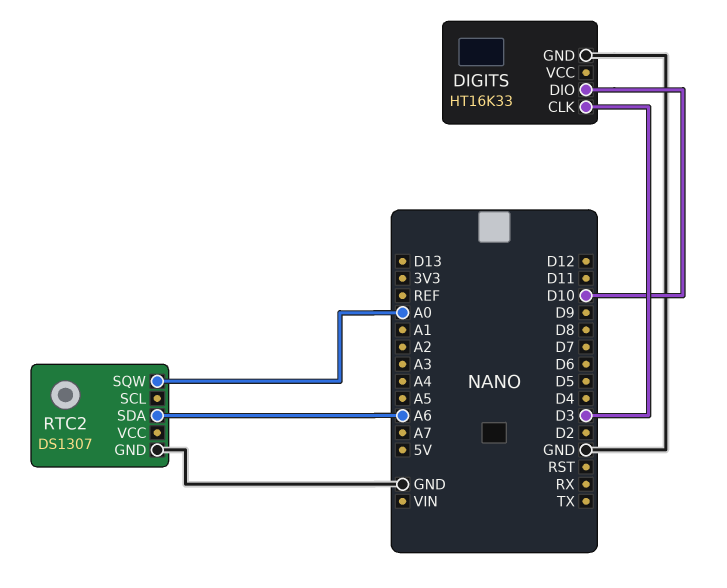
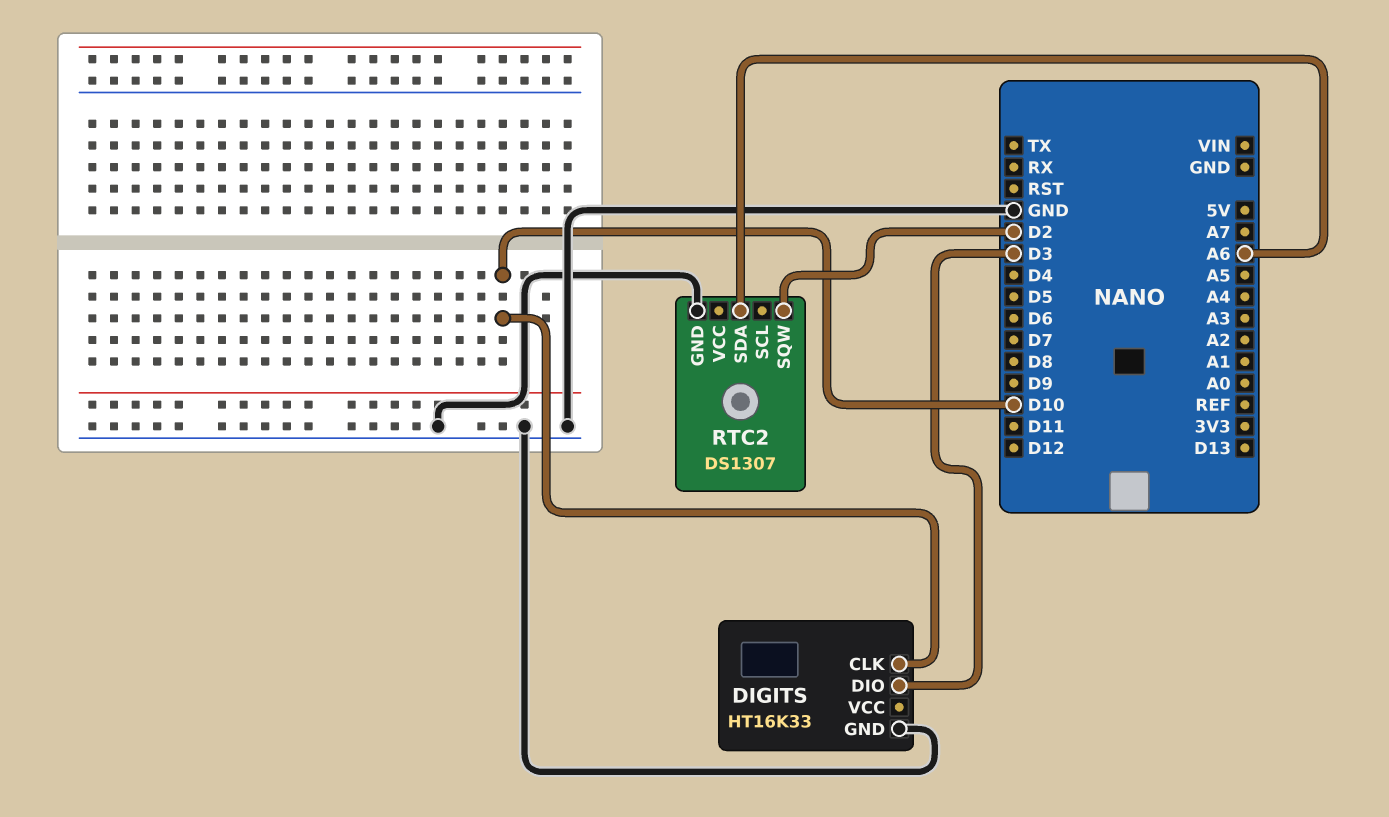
DIGITS pin CLK: D3 -> D10
DIGITS pin DIO: D10 -> D3
RTC2 pin SQW: A0 -> D2

